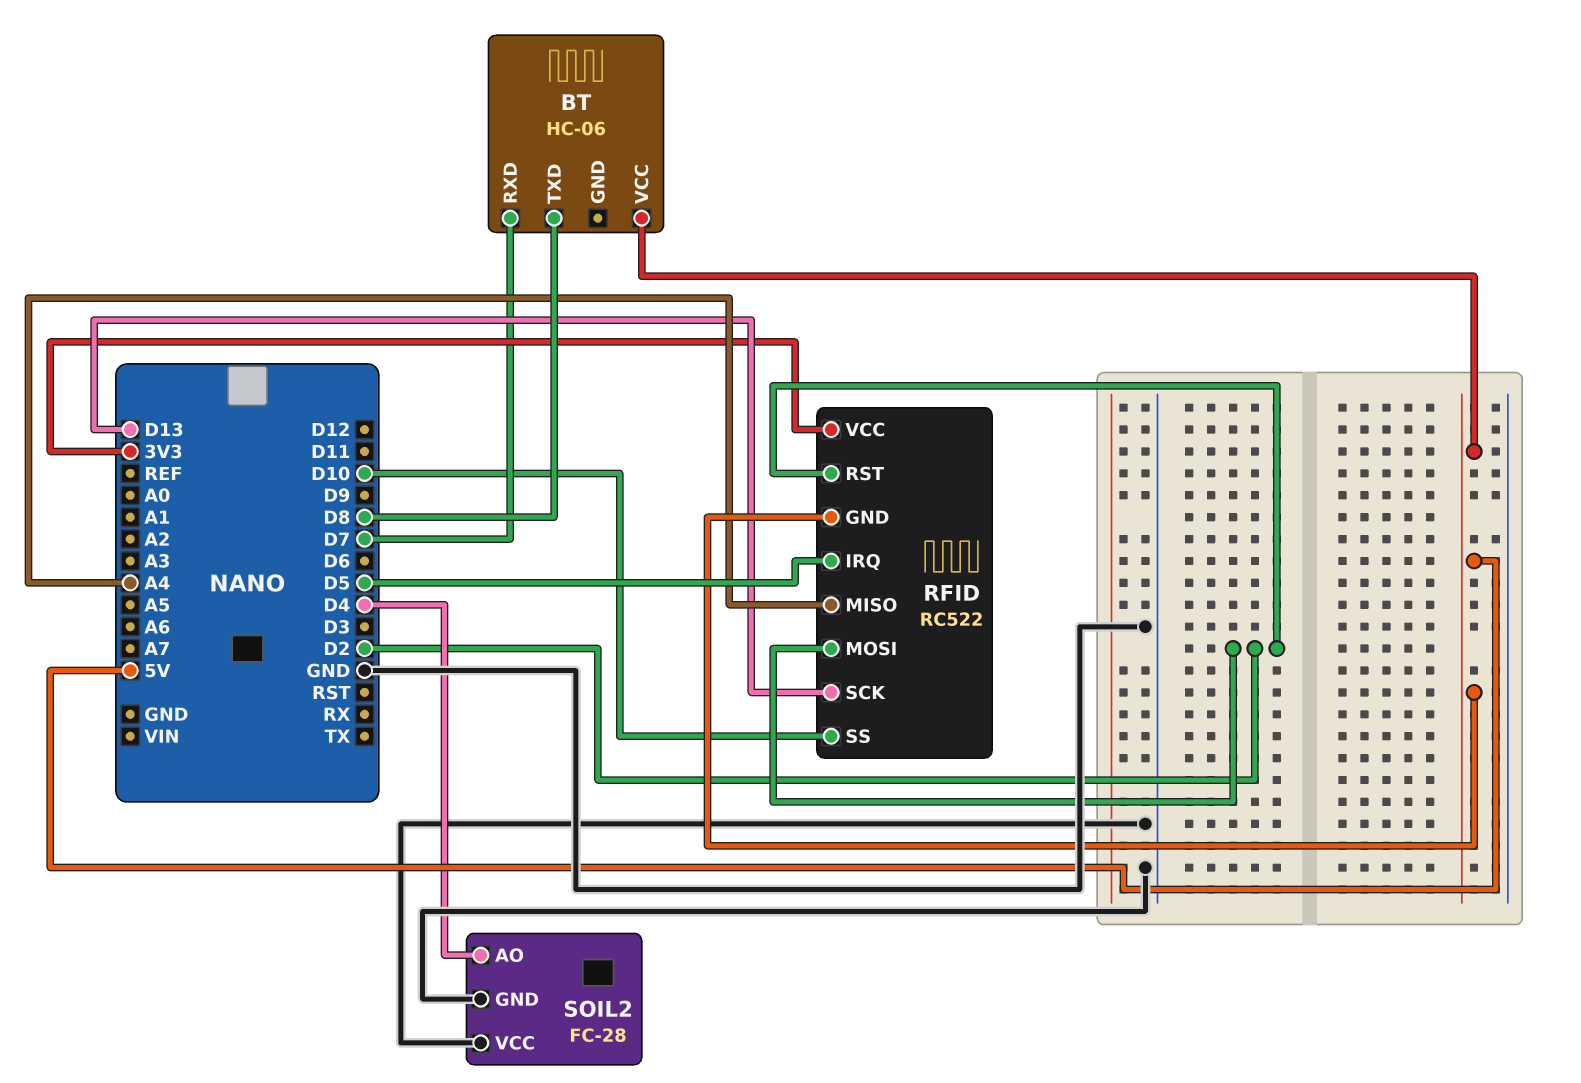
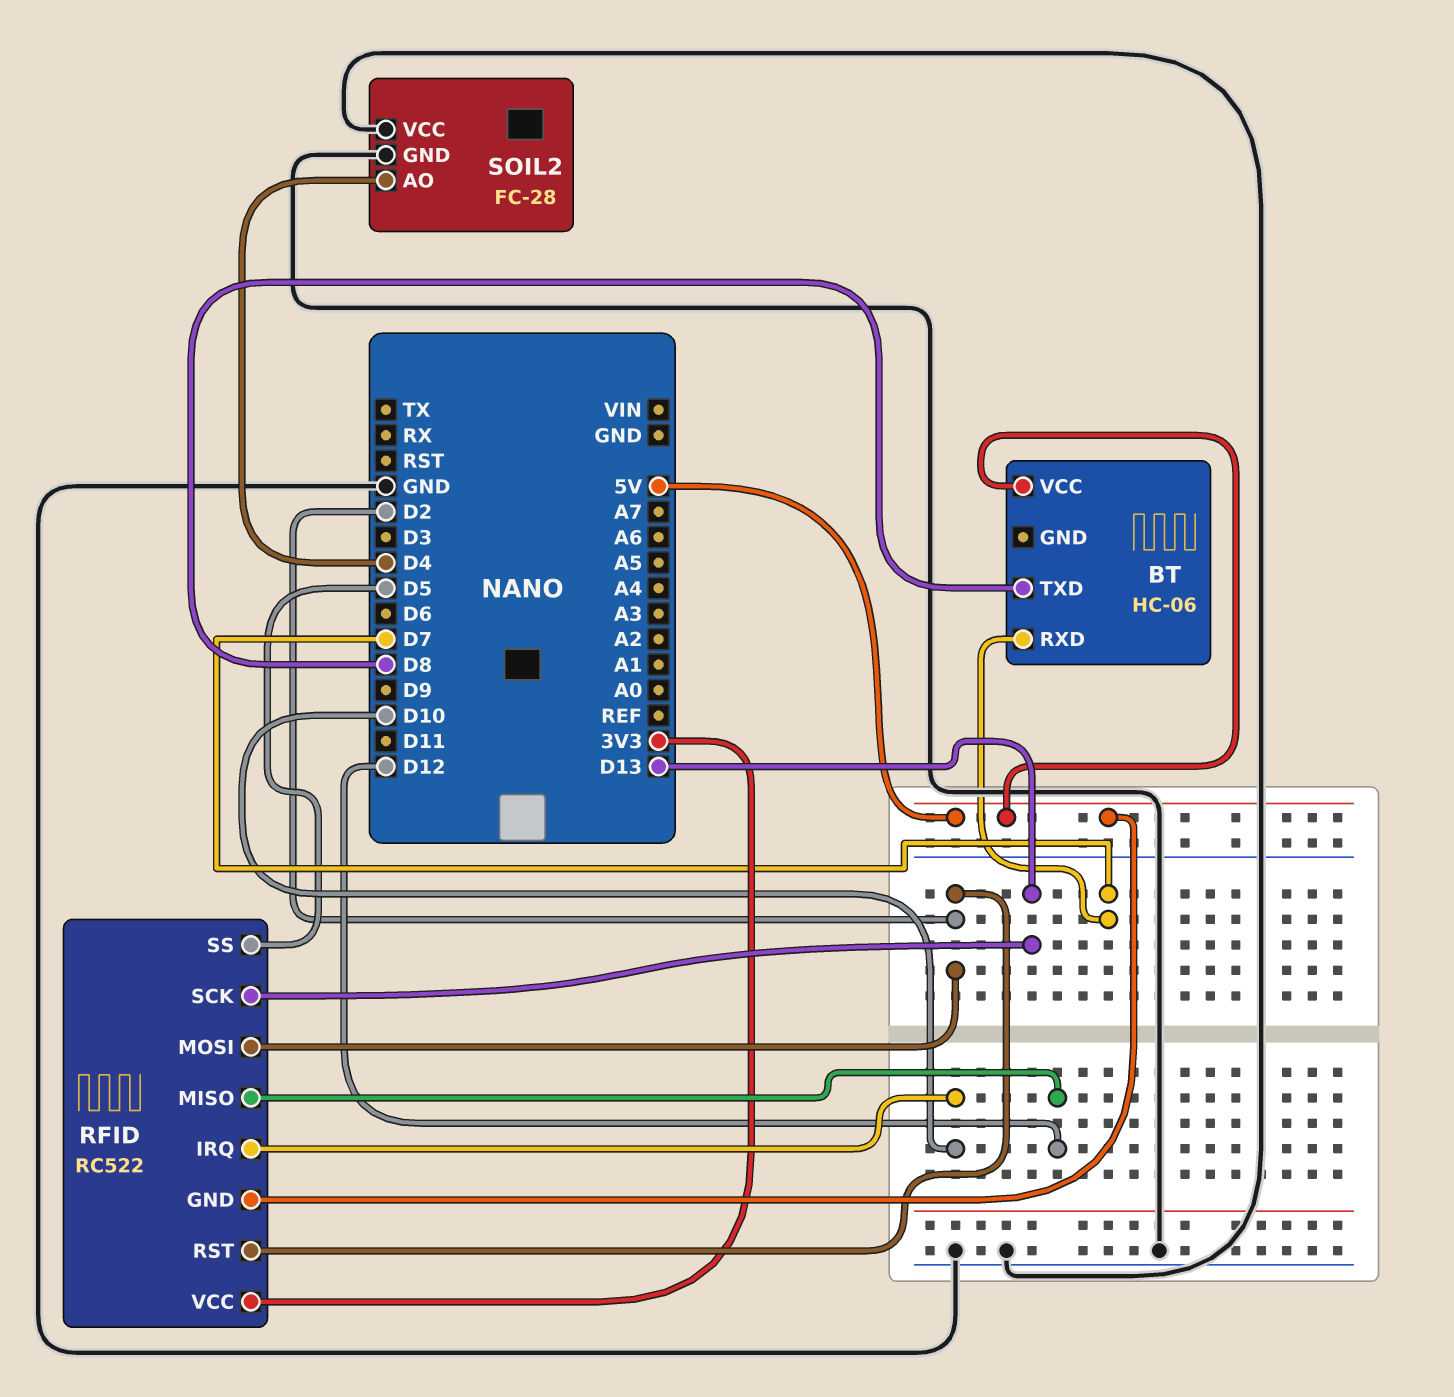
RFID pin IRQ: D5 -> D10
RFID pin MISO: A4 -> D12
RFID pin SS: D10 -> D5

